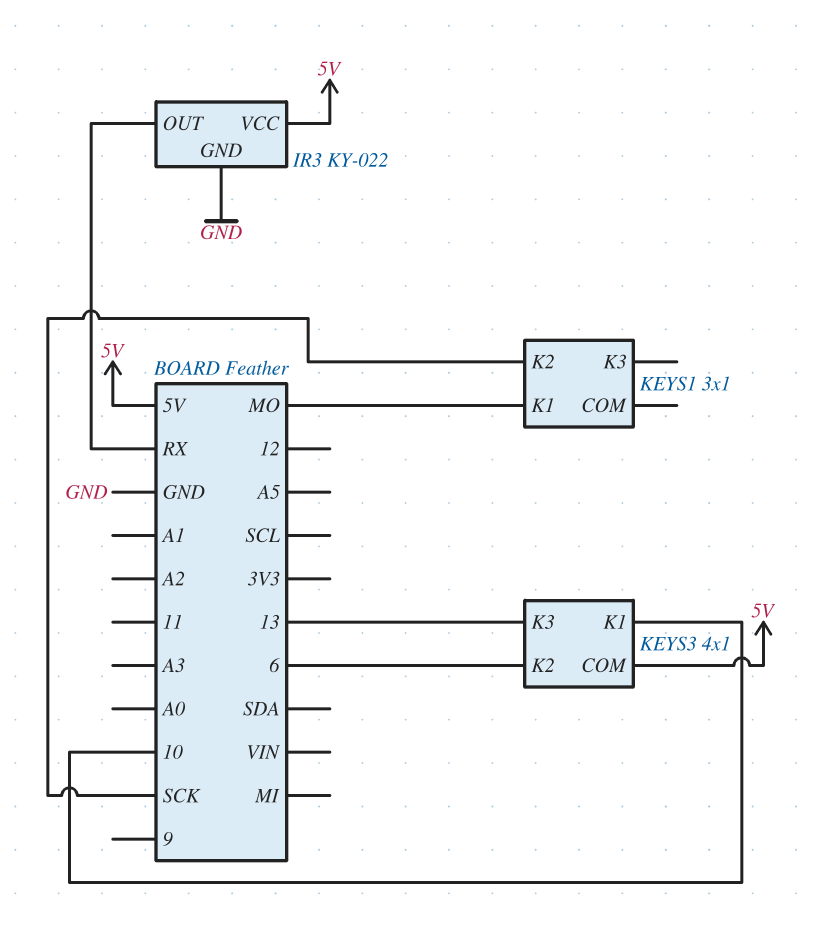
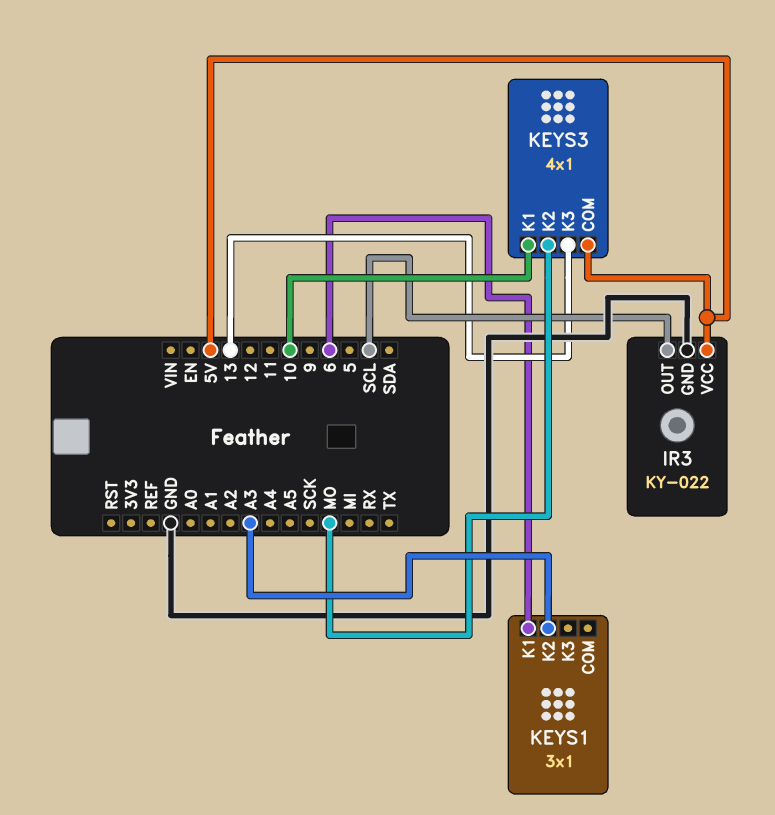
IR3 pin OUT: RX -> SCL
KEYS1 pin K1: MO -> 6
KEYS1 pin K2: SCK -> A3
KEYS3 pin K2: 6 -> MO

